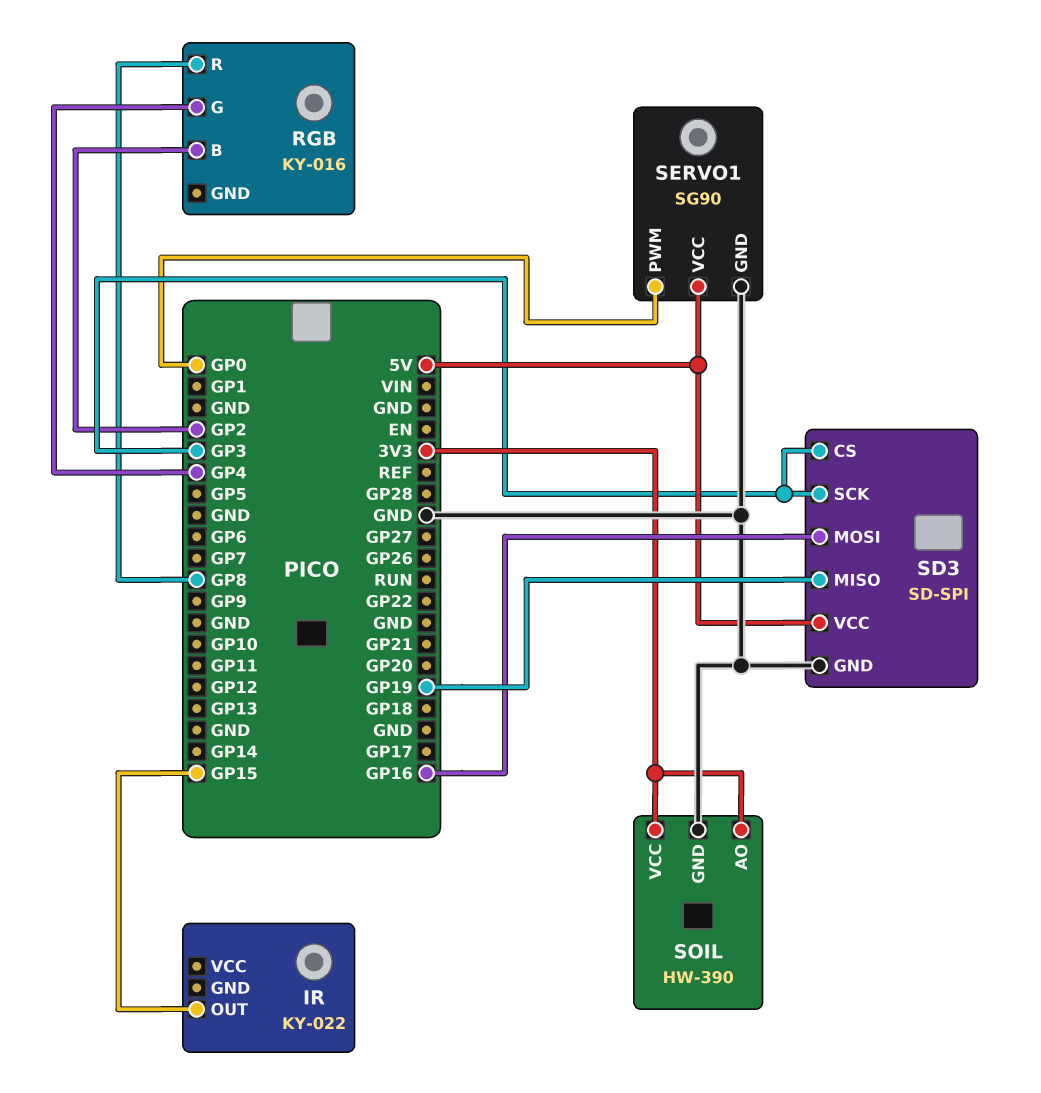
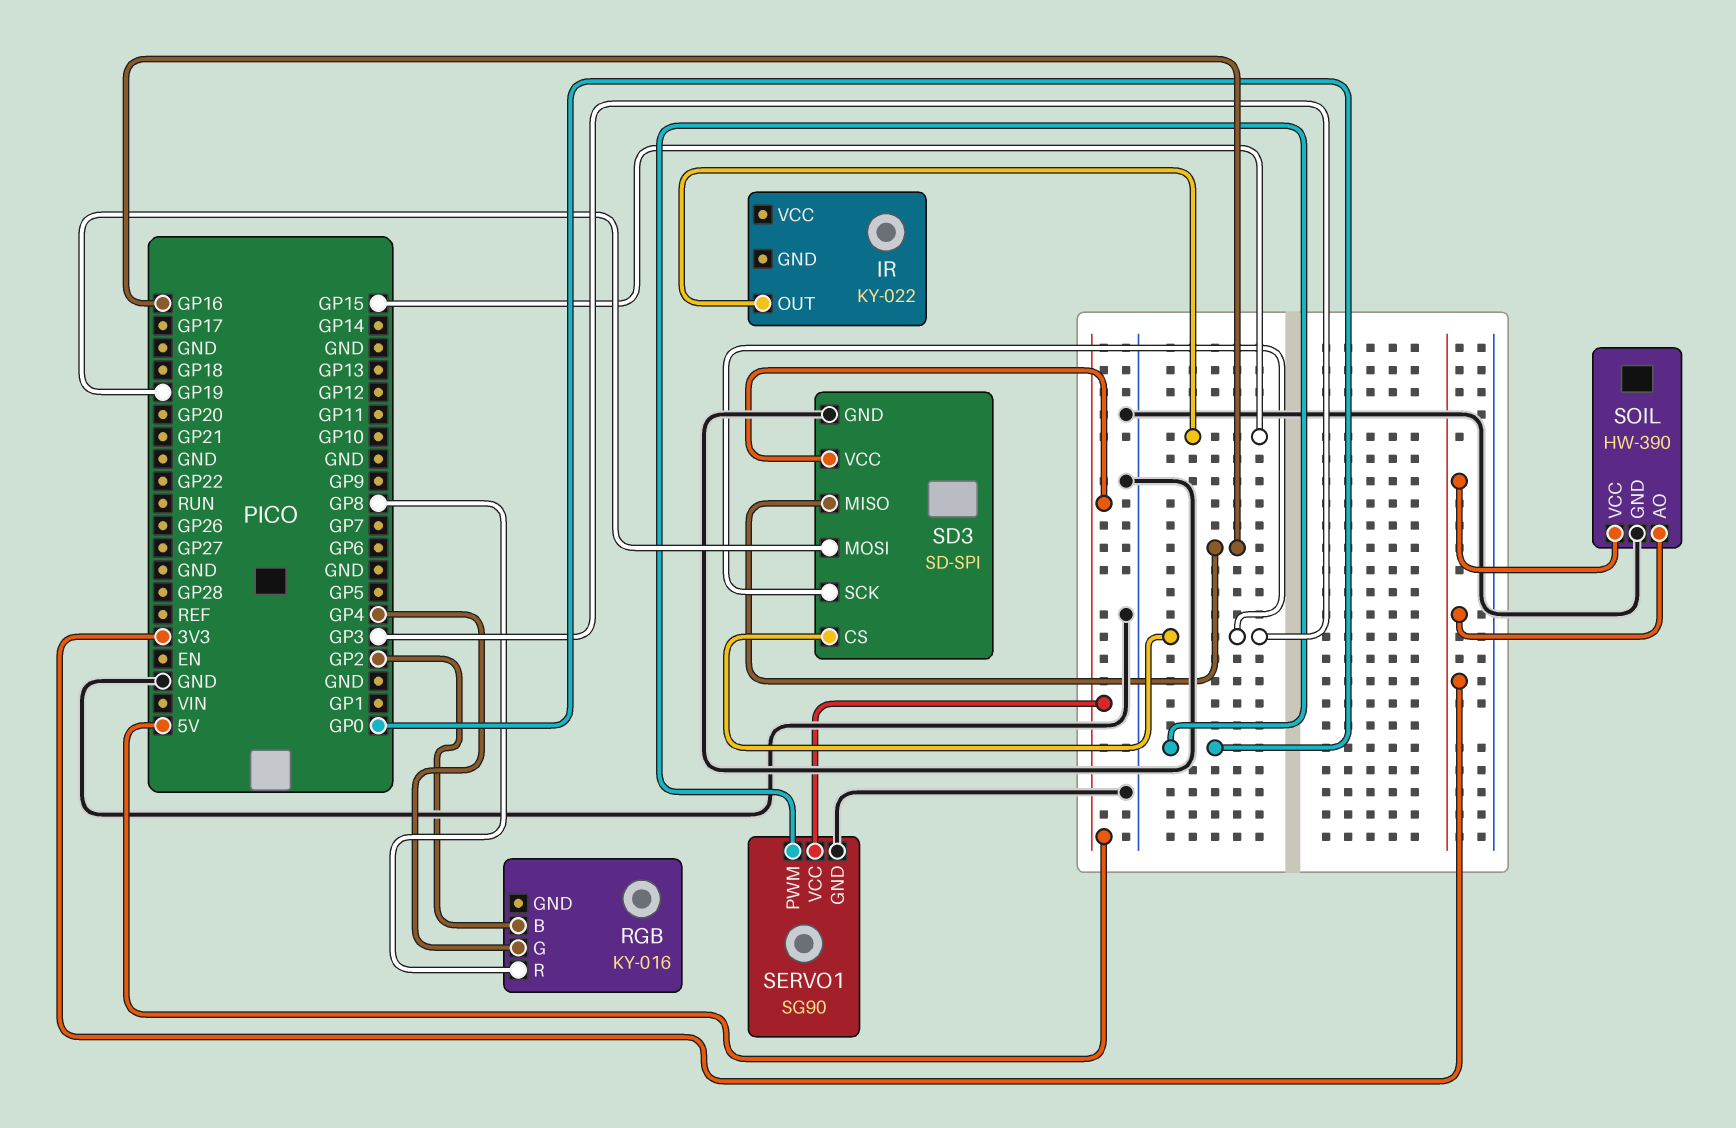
SD3 pin MISO: GP19 -> GP16
SD3 pin MOSI: GP16 -> GP19

